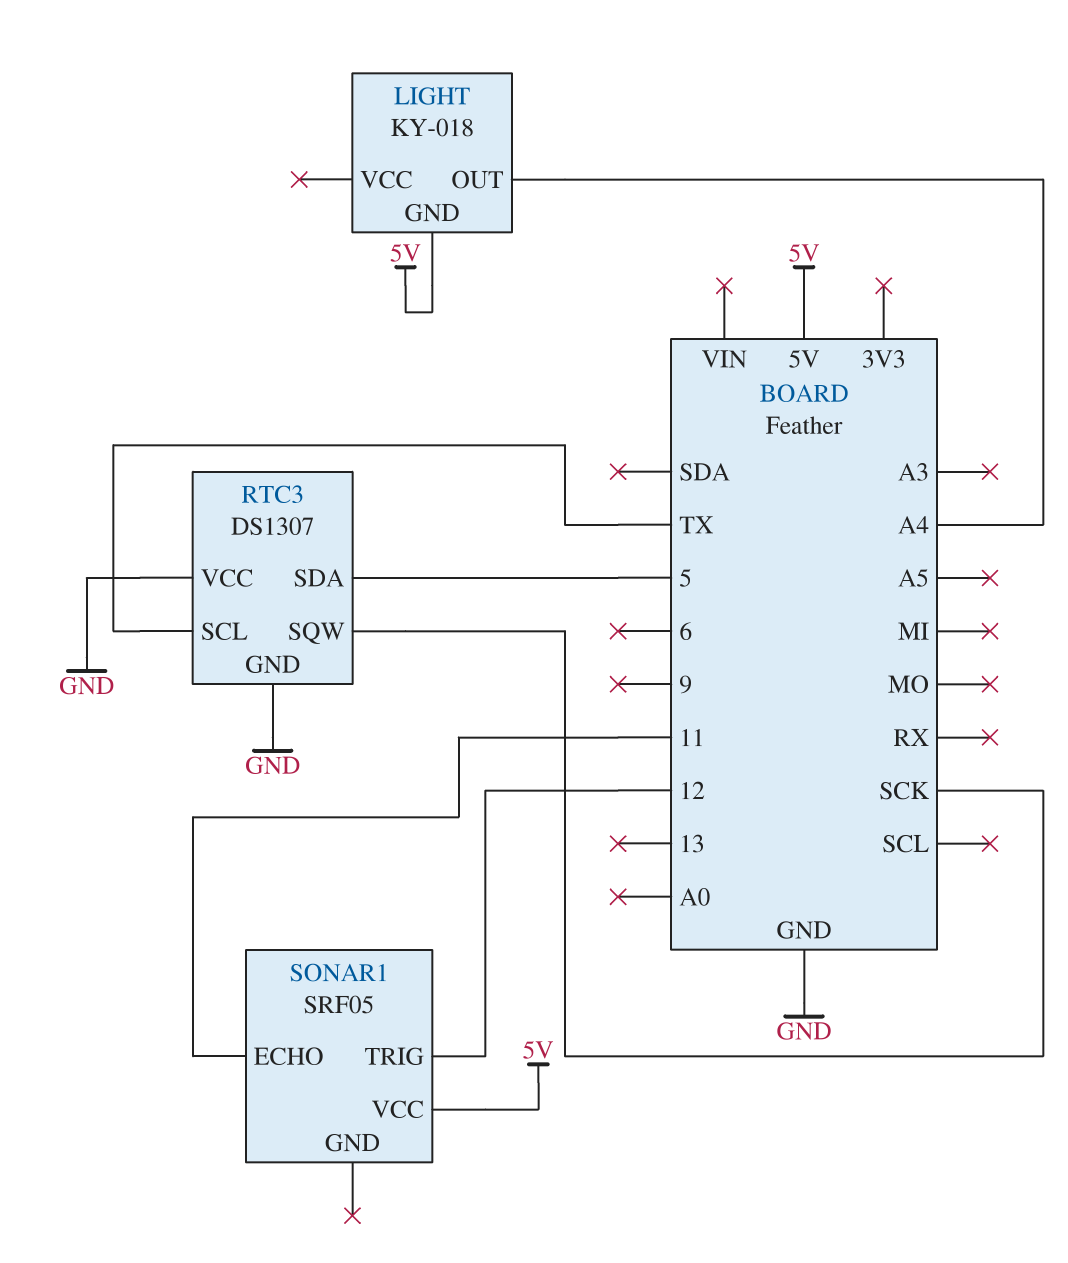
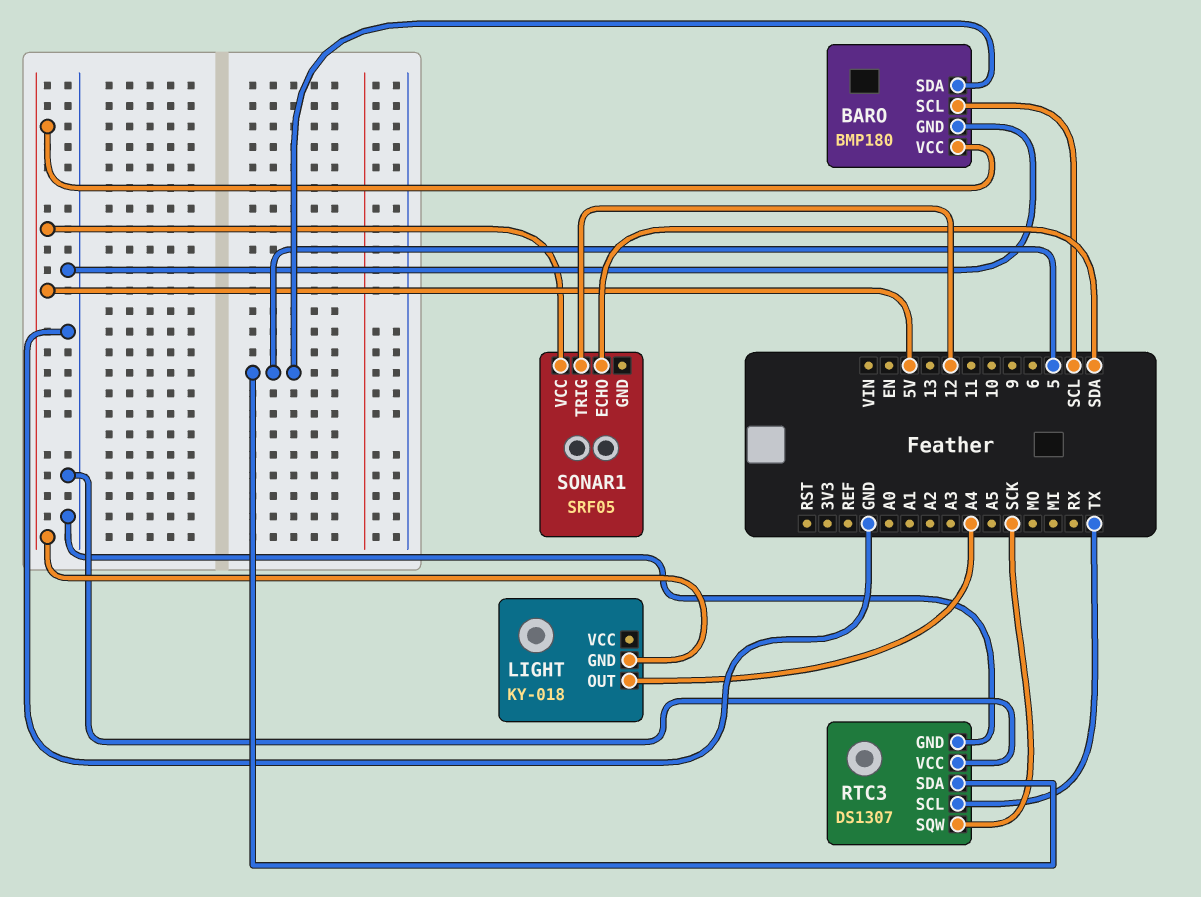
BARO: none -> BMP180
BARO pin GND: none -> GND
BARO pin SCL: none -> SCL
BARO pin SDA: none -> 5
BARO pin VCC: none -> 5V
SONAR1 pin ECHO: 11 -> SDA

